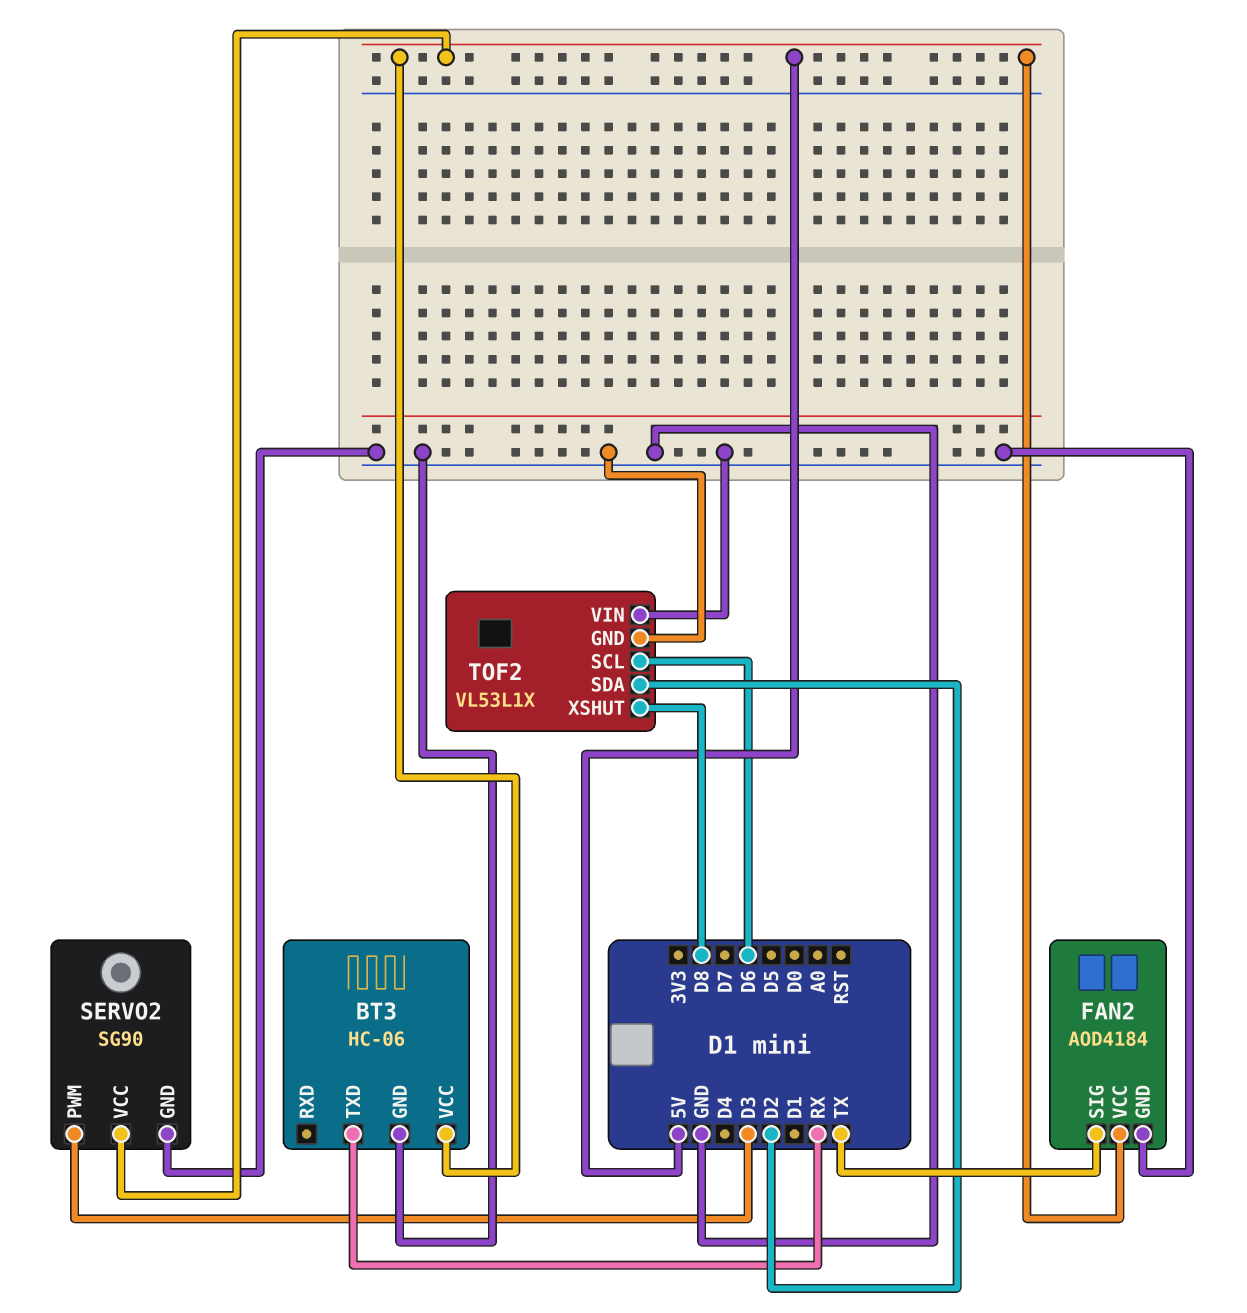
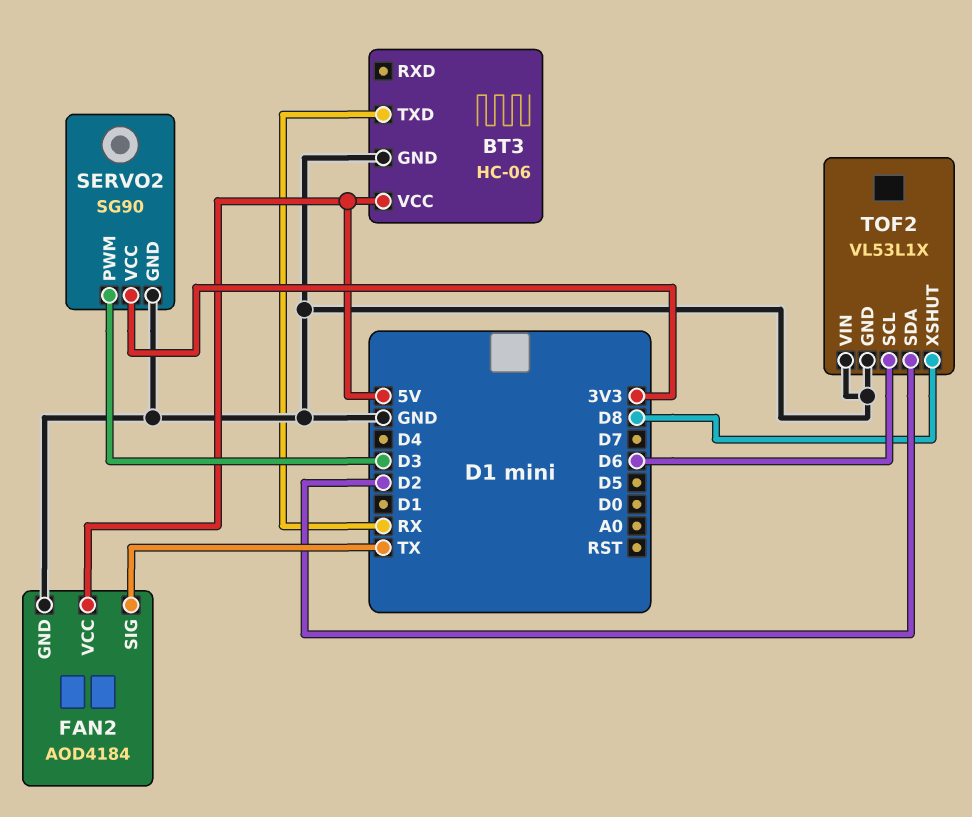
SERVO2 pin VCC: 5V -> 3V3

